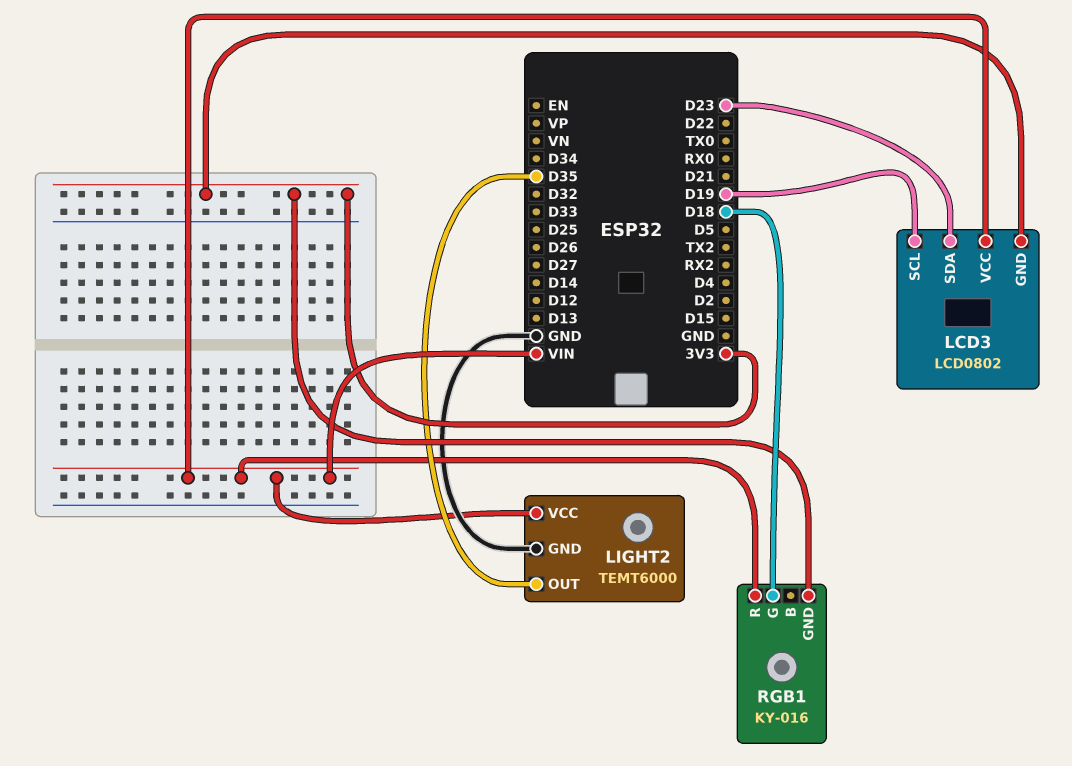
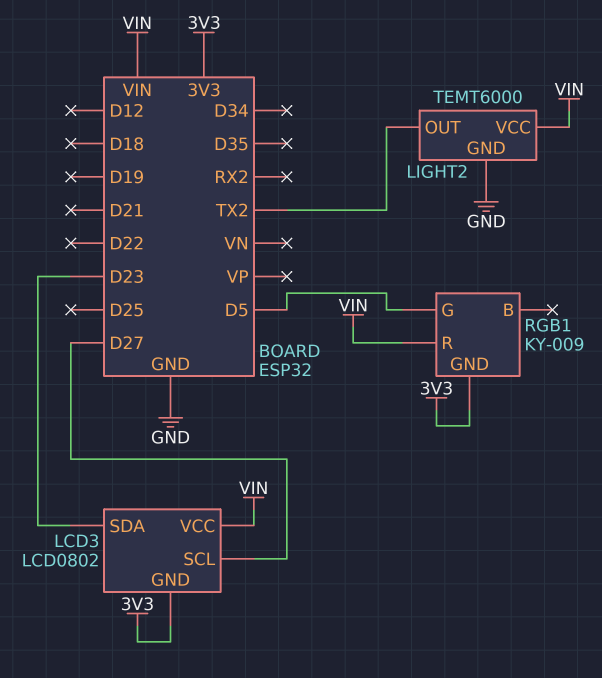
LCD3 pin SCL: D19 -> D27
LIGHT2 pin OUT: D35 -> TX2
RGB1: KY-016 -> KY-009
RGB1 pin G: D18 -> D5

